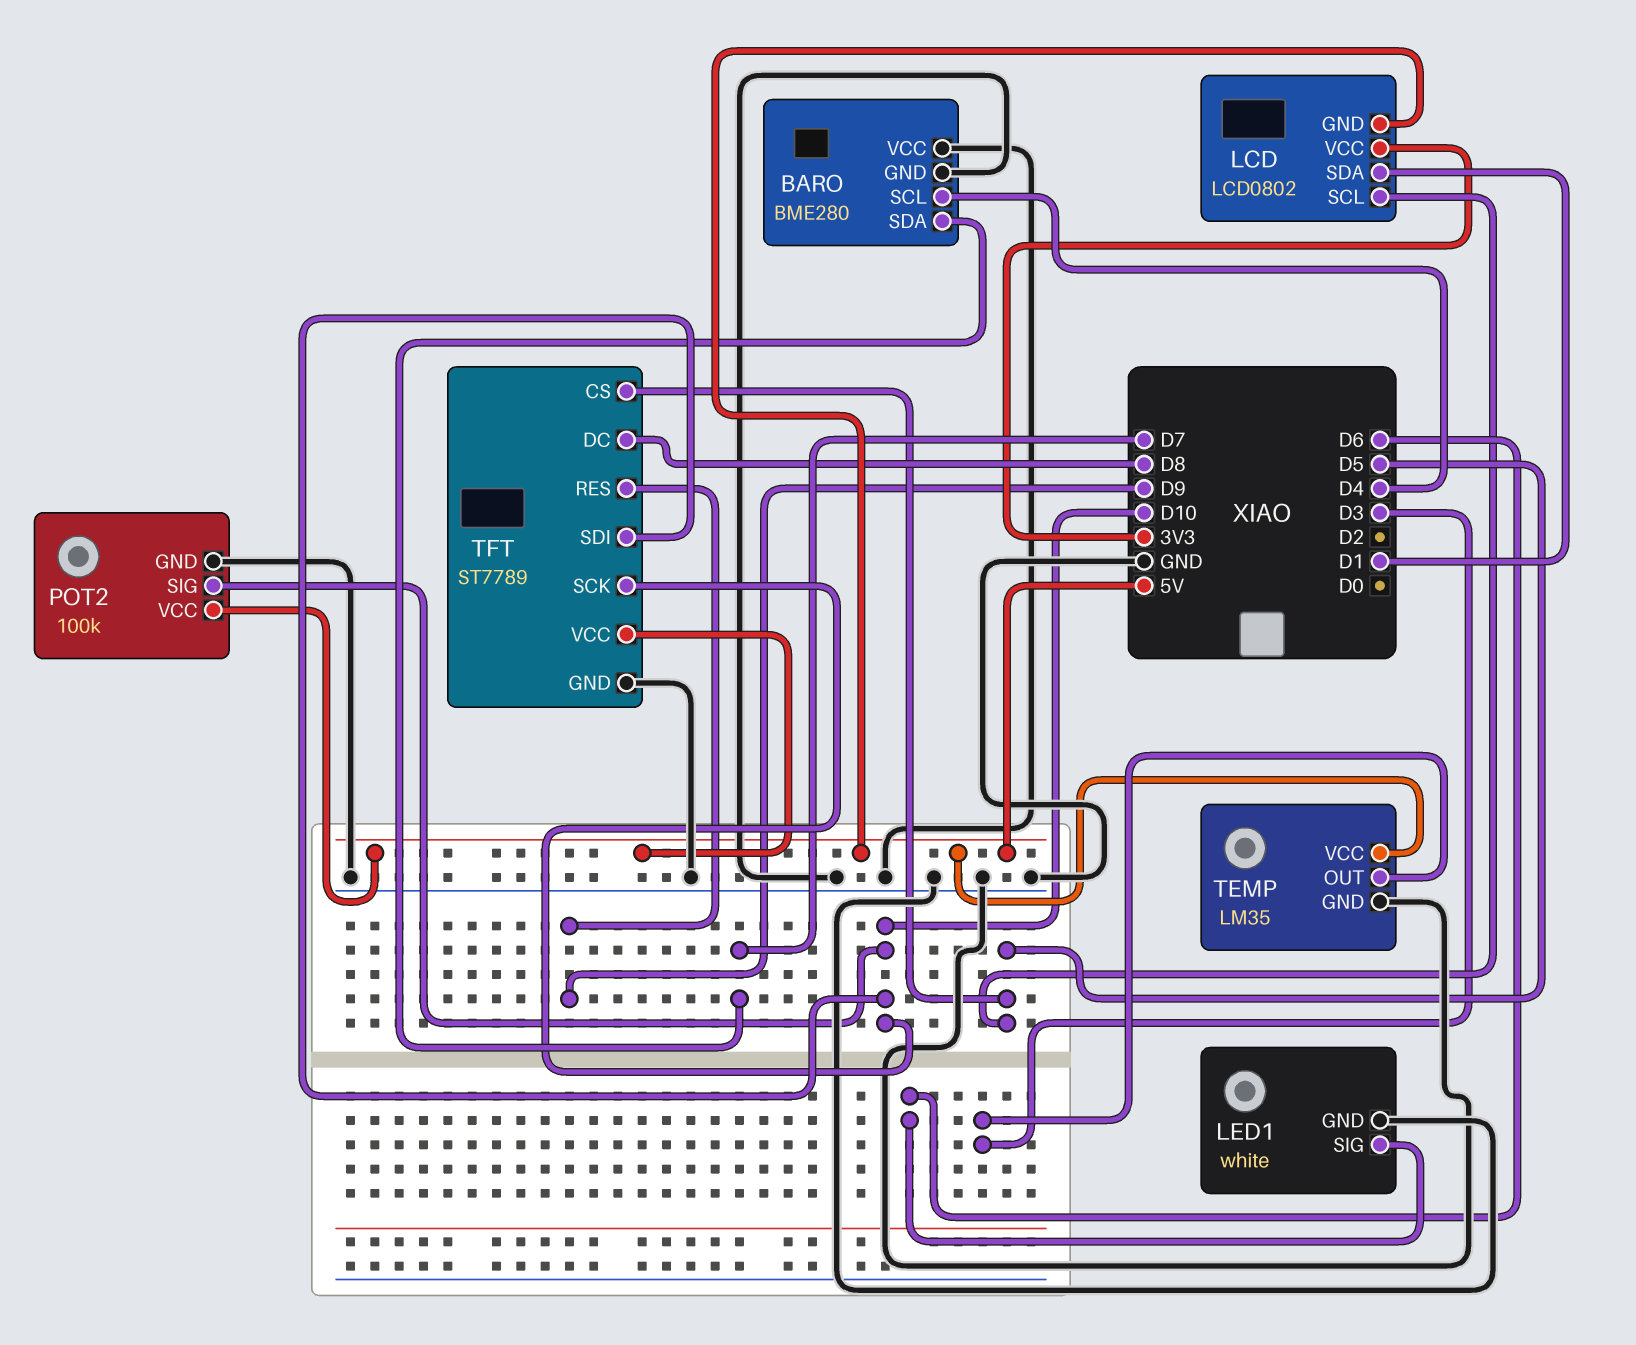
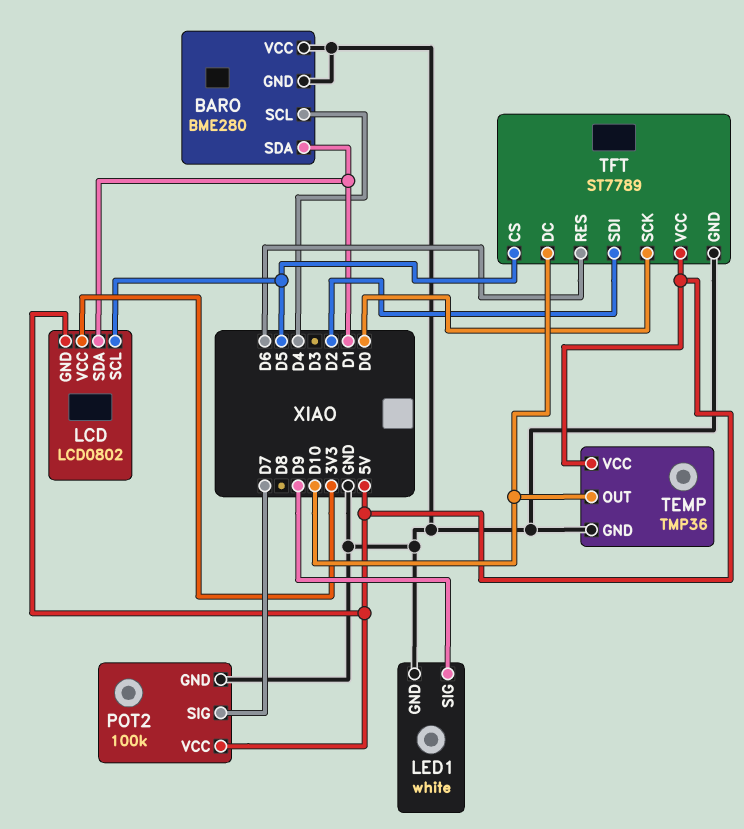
BARO pin SDA: D7 -> D1
LED1 pin SIG: D6 -> D9
POT2 pin SIG: D10 -> D7
TEMP: LM35 -> TMP36
TEMP pin OUT: D3 -> D10
TFT pin DC: D8 -> D10
TFT pin RES: D9 -> D6
TFT pin SCK: D10 -> D0
TFT pin SDI: D10 -> D2

